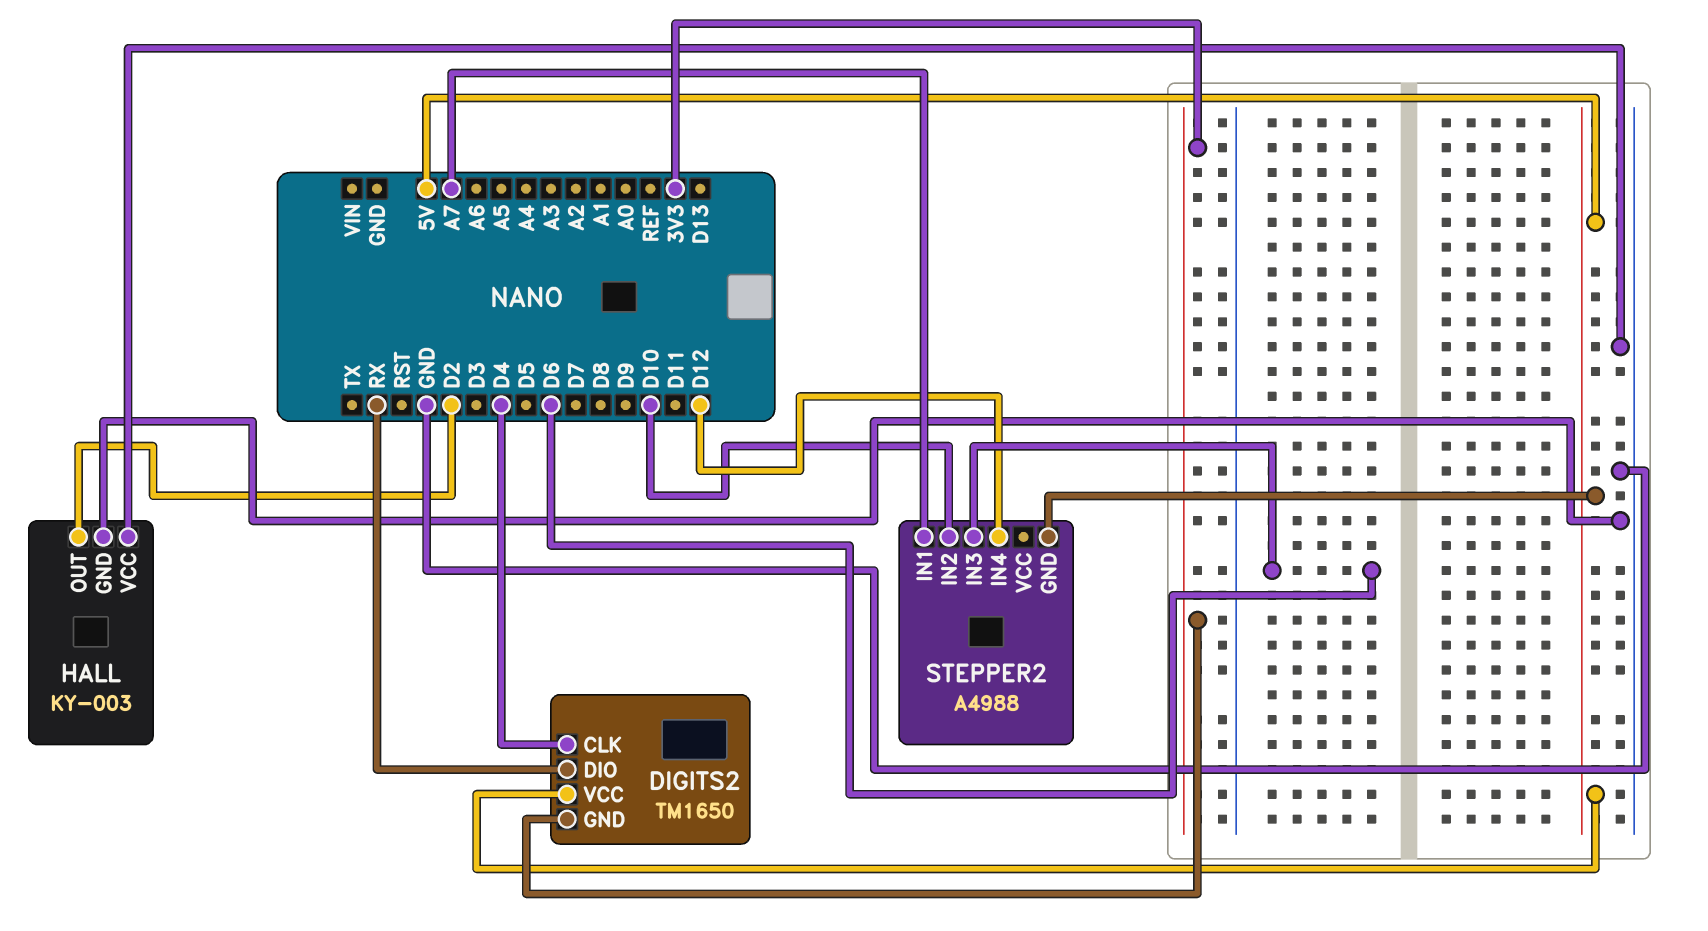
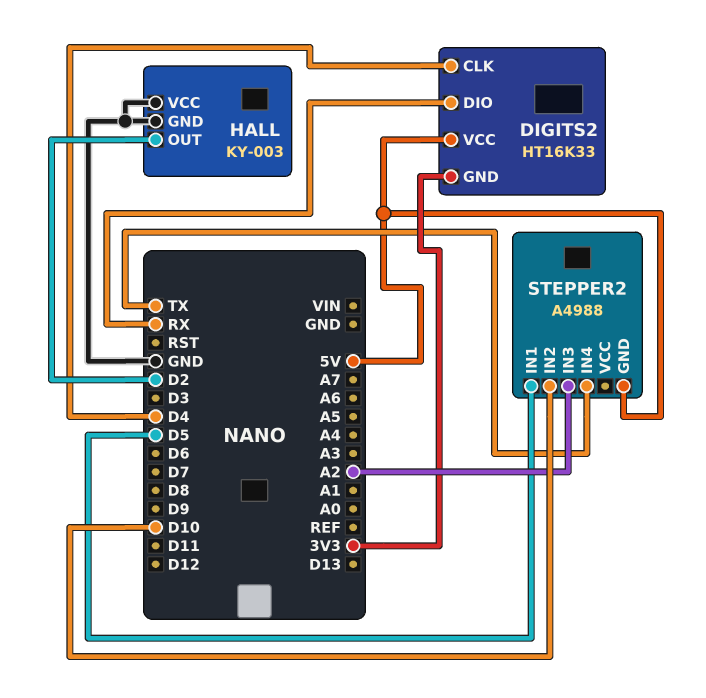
DIGITS2: TM1650 -> HT16K33
STEPPER2 pin IN1: A7 -> D5
STEPPER2 pin IN3: D6 -> A2
STEPPER2 pin IN4: D12 -> TX

